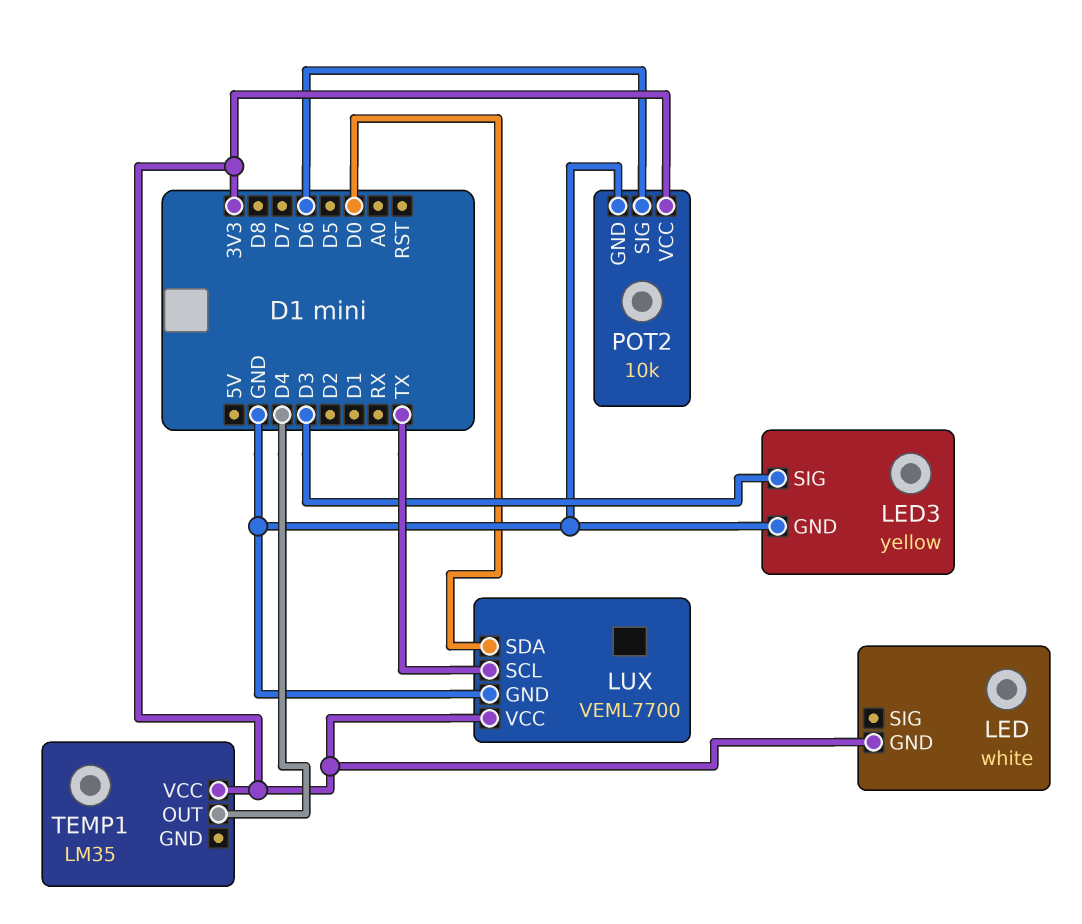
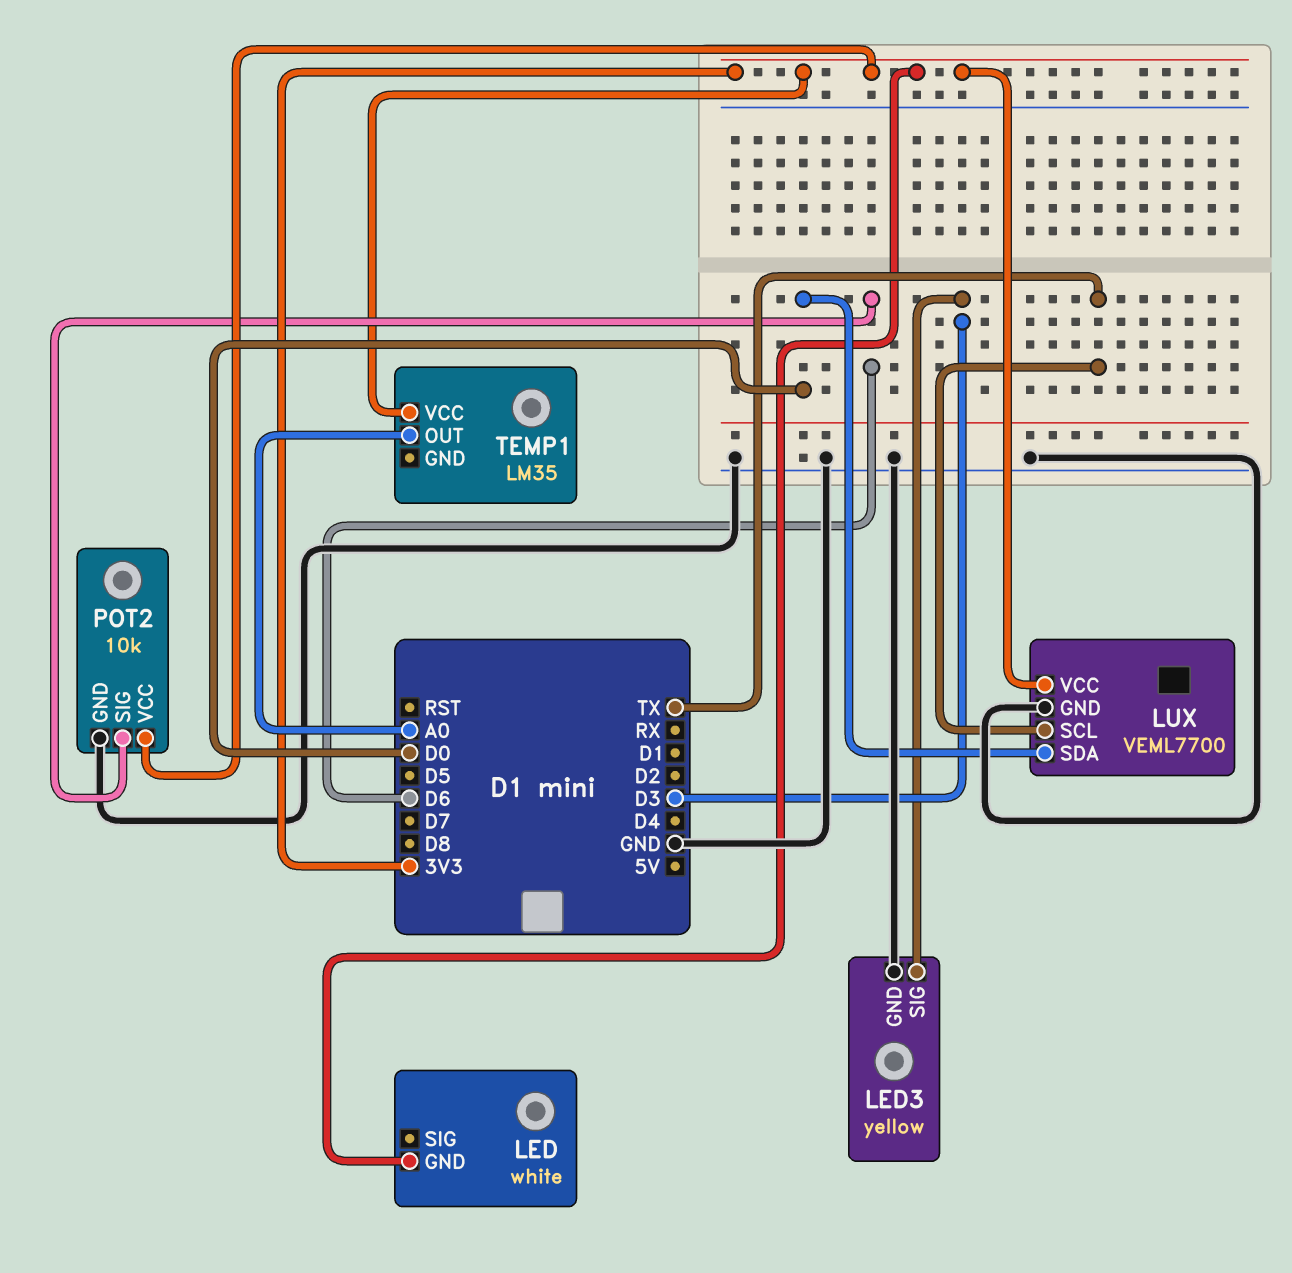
TEMP1 pin OUT: D4 -> A0

